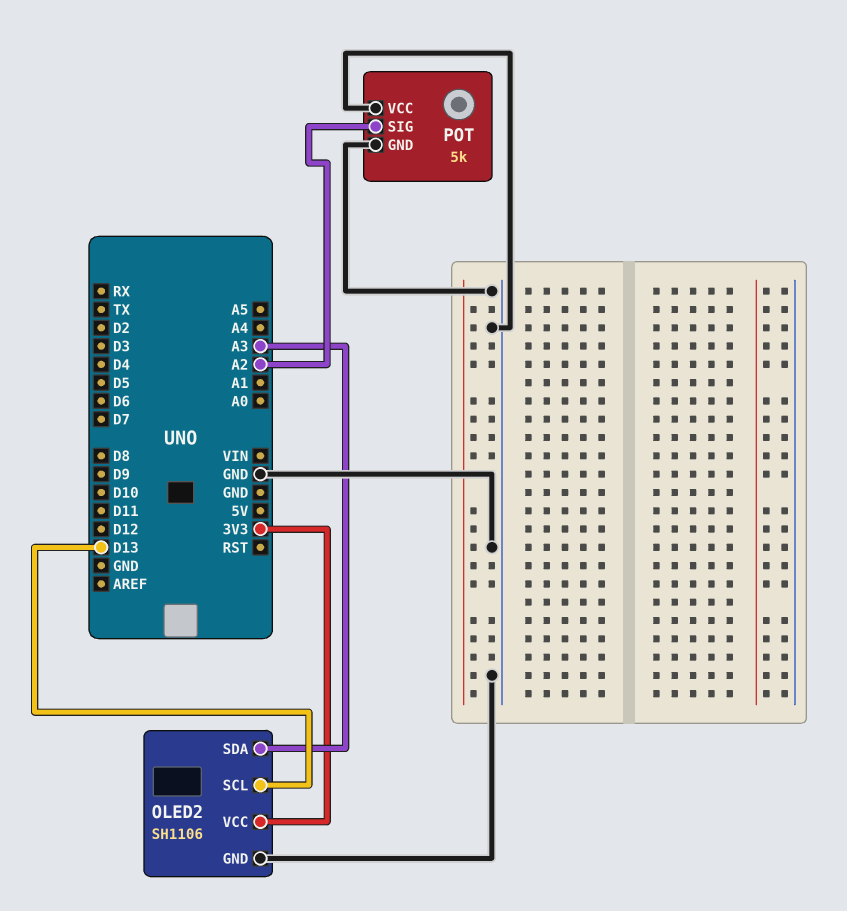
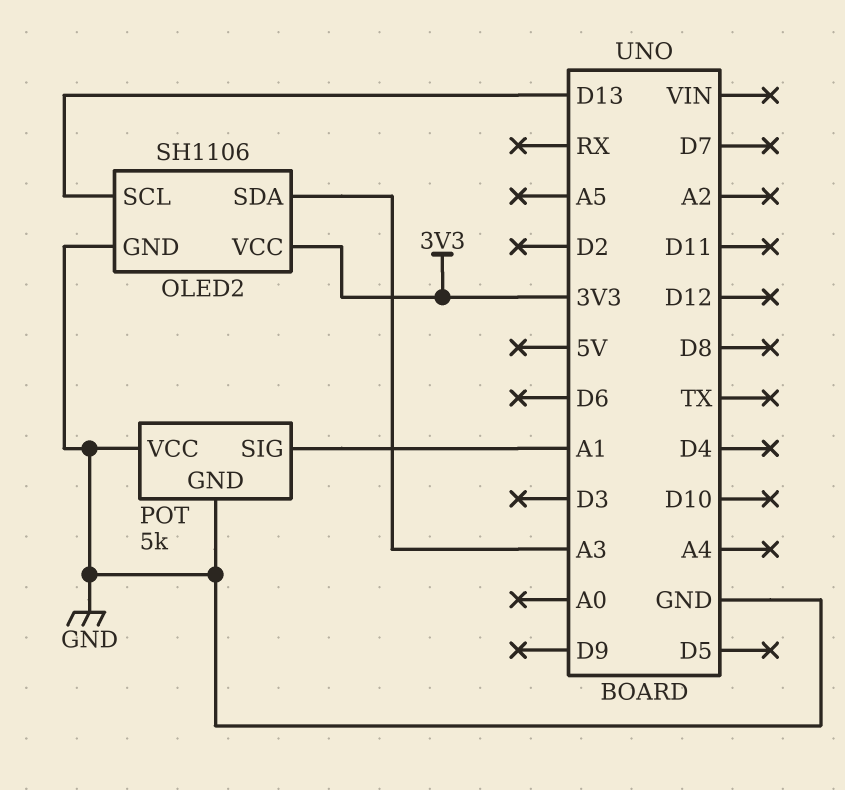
POT pin SIG: A2 -> A1

